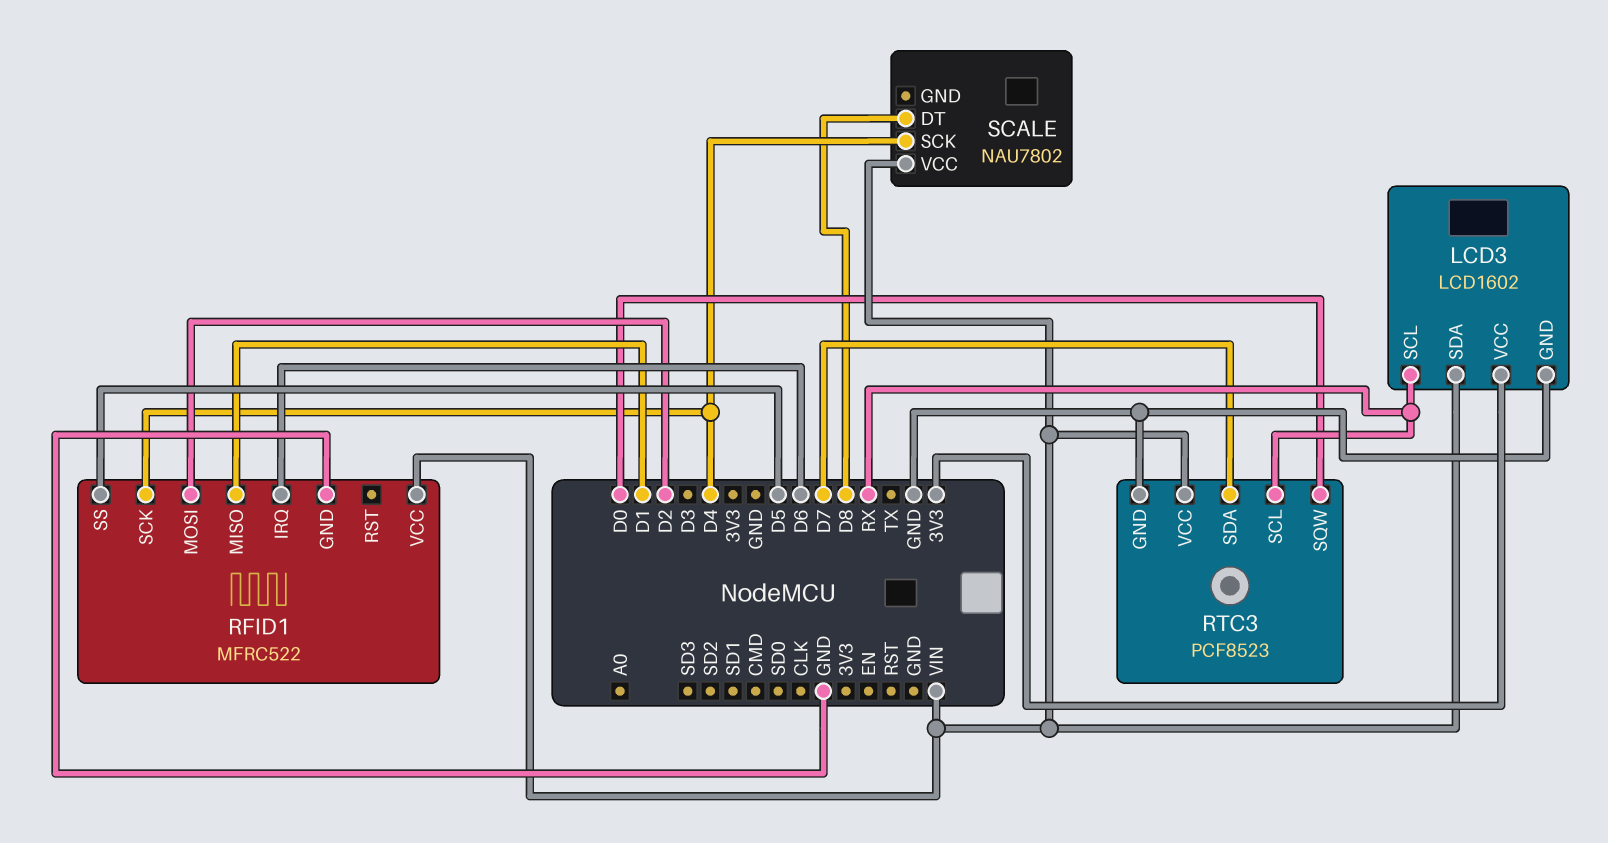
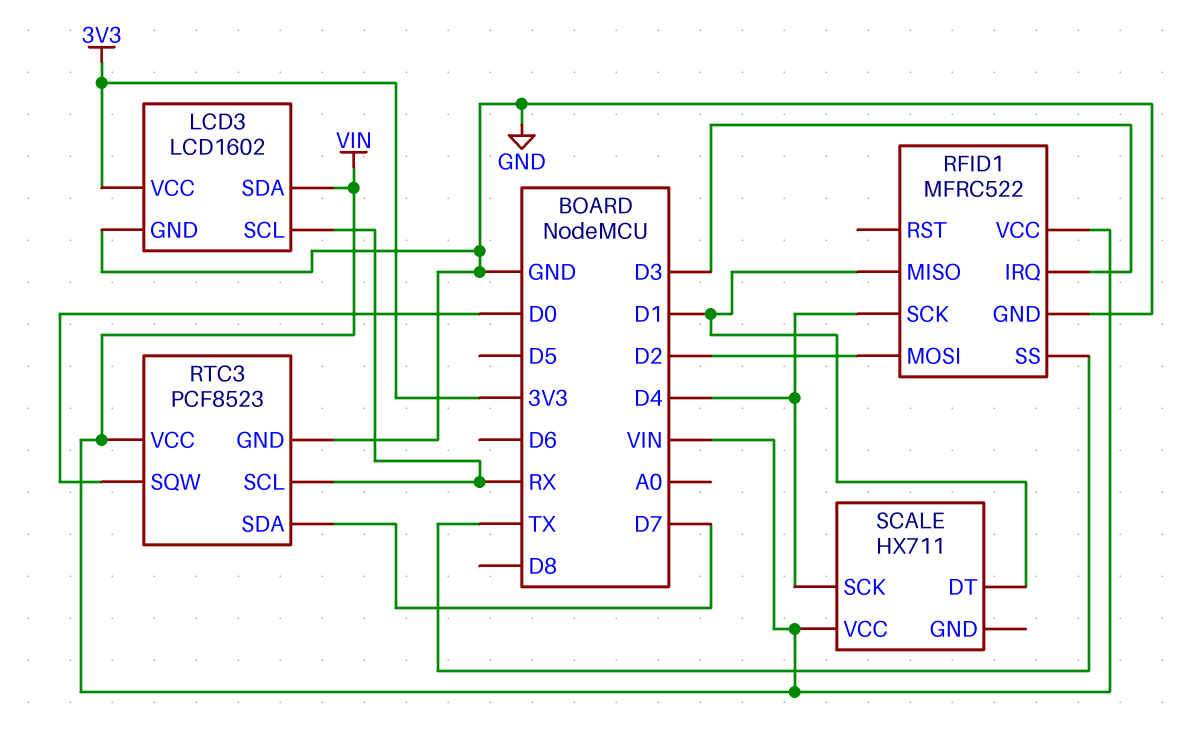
RFID1 pin IRQ: D6 -> D3
RFID1 pin SS: D5 -> TX
SCALE: NAU7802 -> HX711
SCALE pin DT: D8 -> D1

